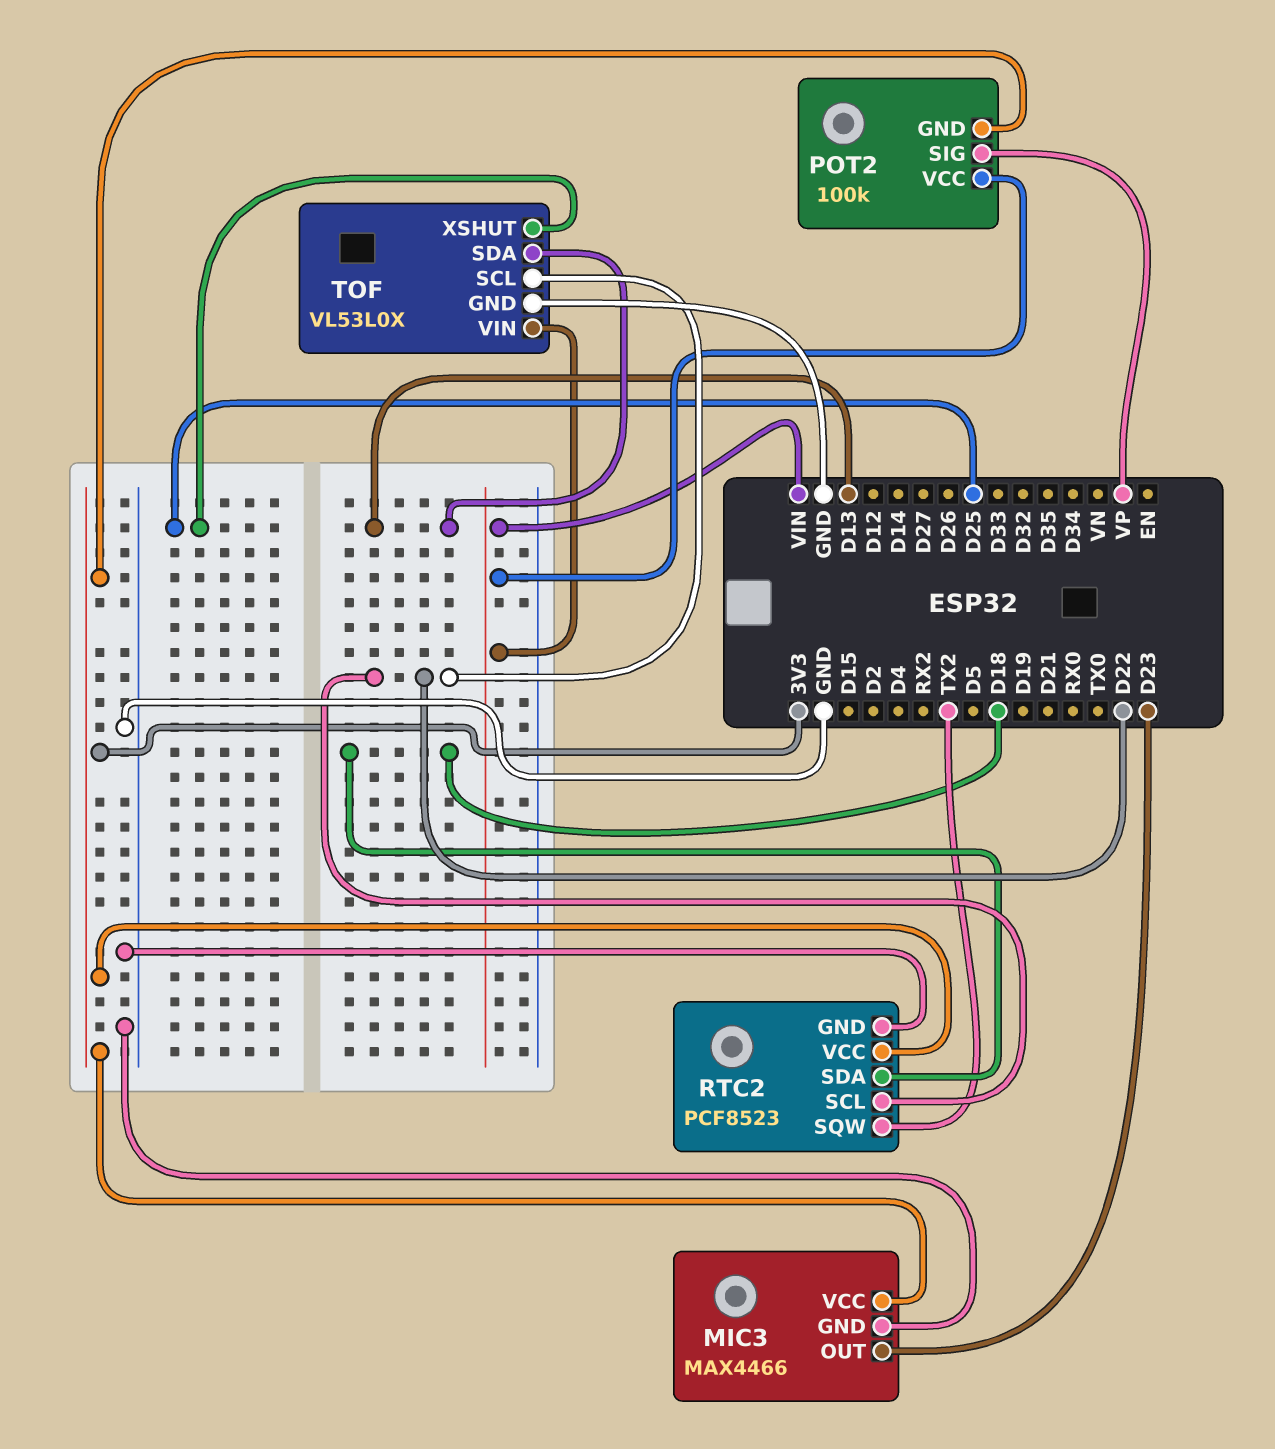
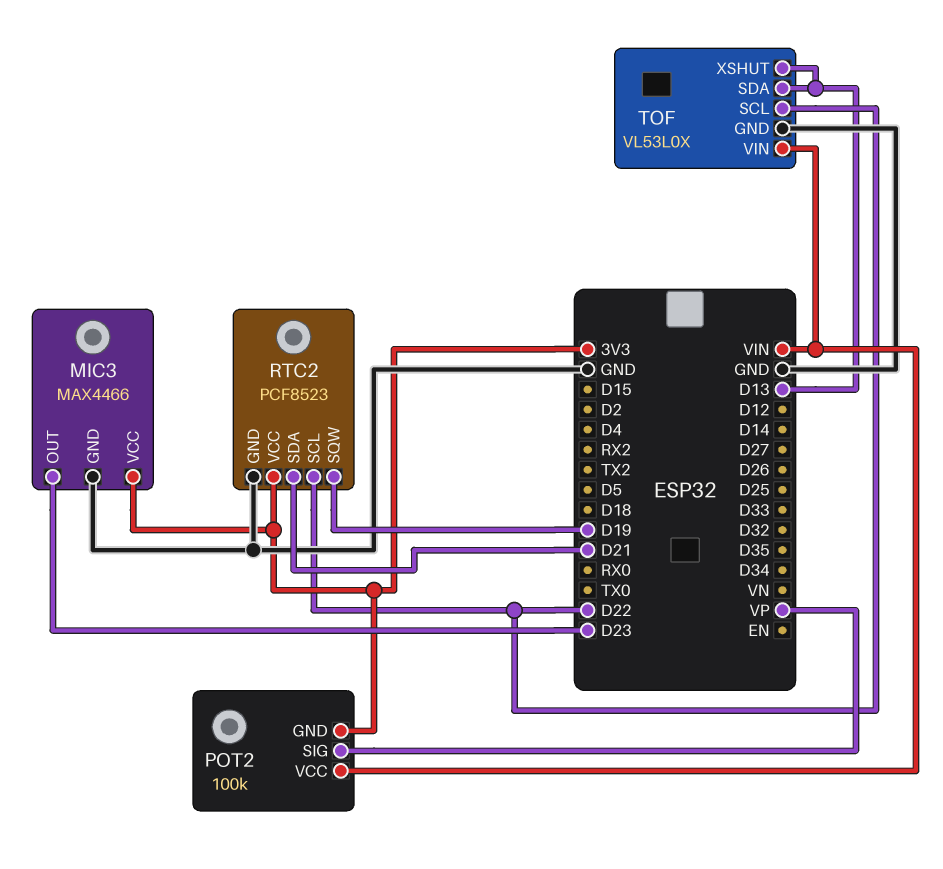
RTC2 pin SDA: D18 -> D21
RTC2 pin SQW: TX2 -> D19
TOF pin XSHUT: D25 -> D13

